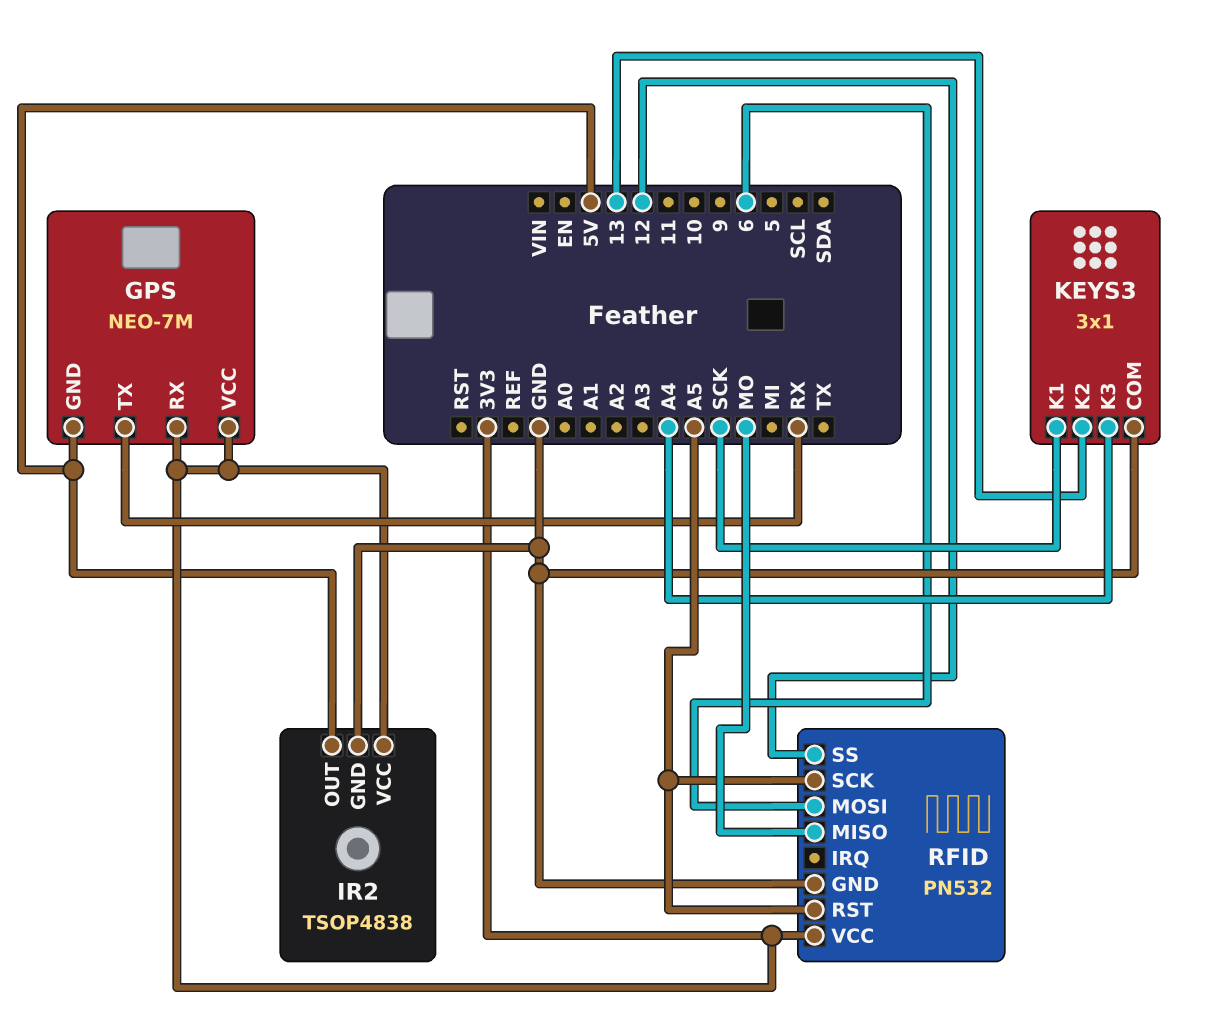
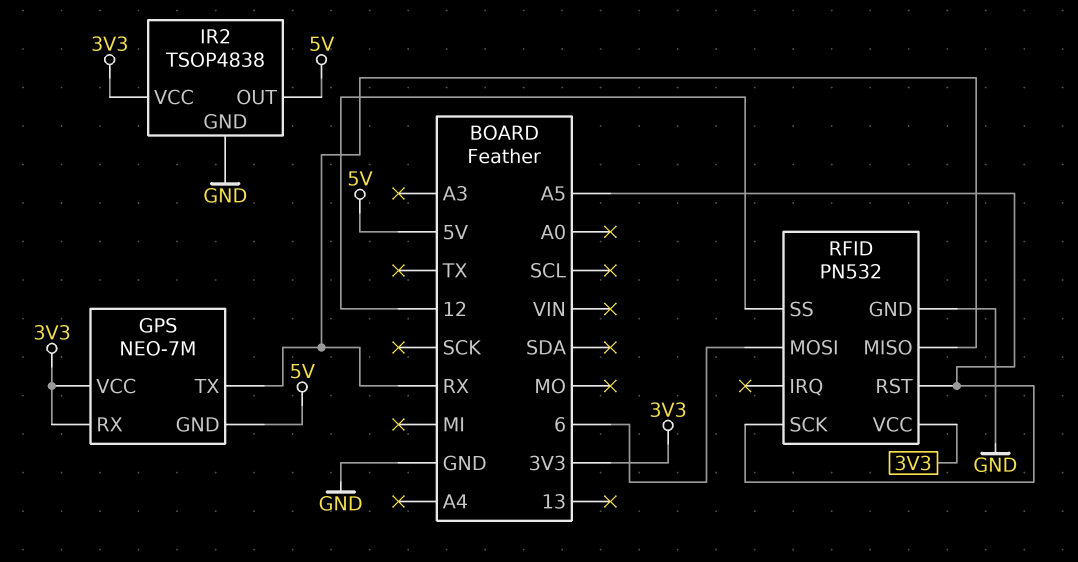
KEYS3: 3x1 -> none
KEYS3 pin COM: GND -> none
KEYS3 pin K1: SCK -> none
KEYS3 pin K2: 13 -> none
KEYS3 pin K3: A4 -> none
RFID pin MISO: MO -> RX

